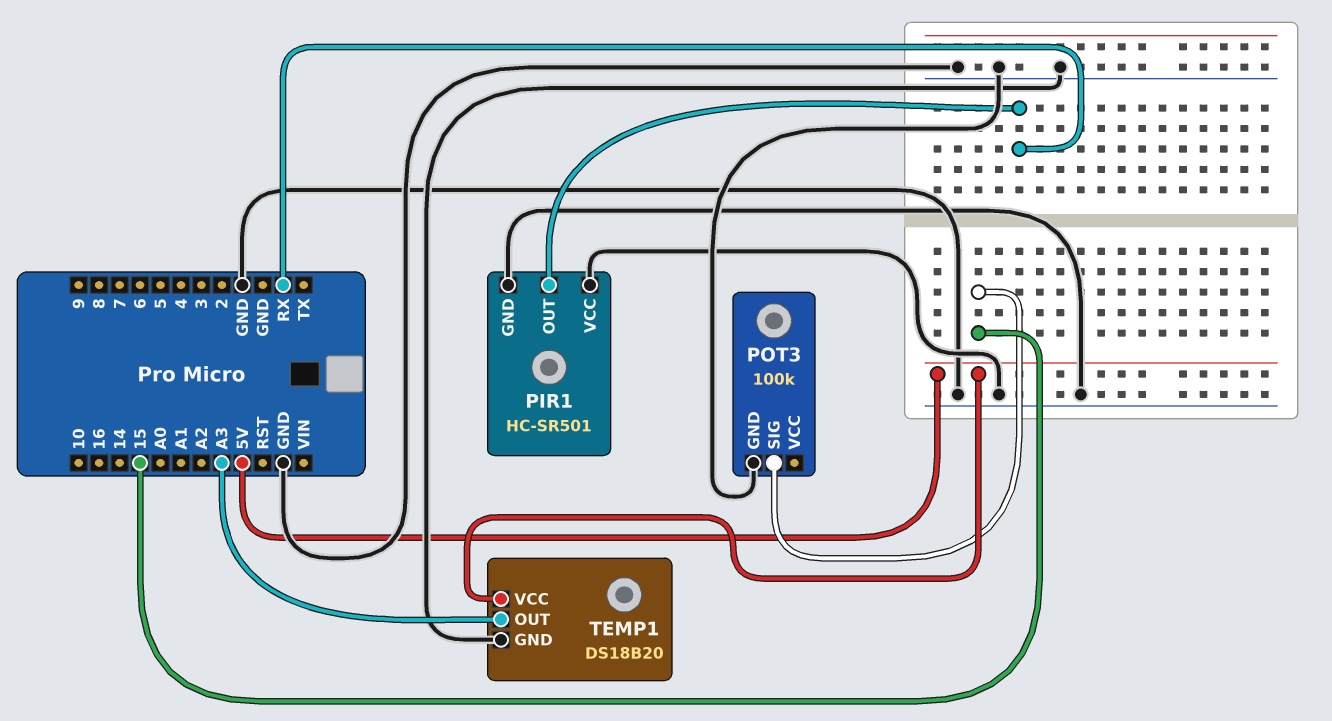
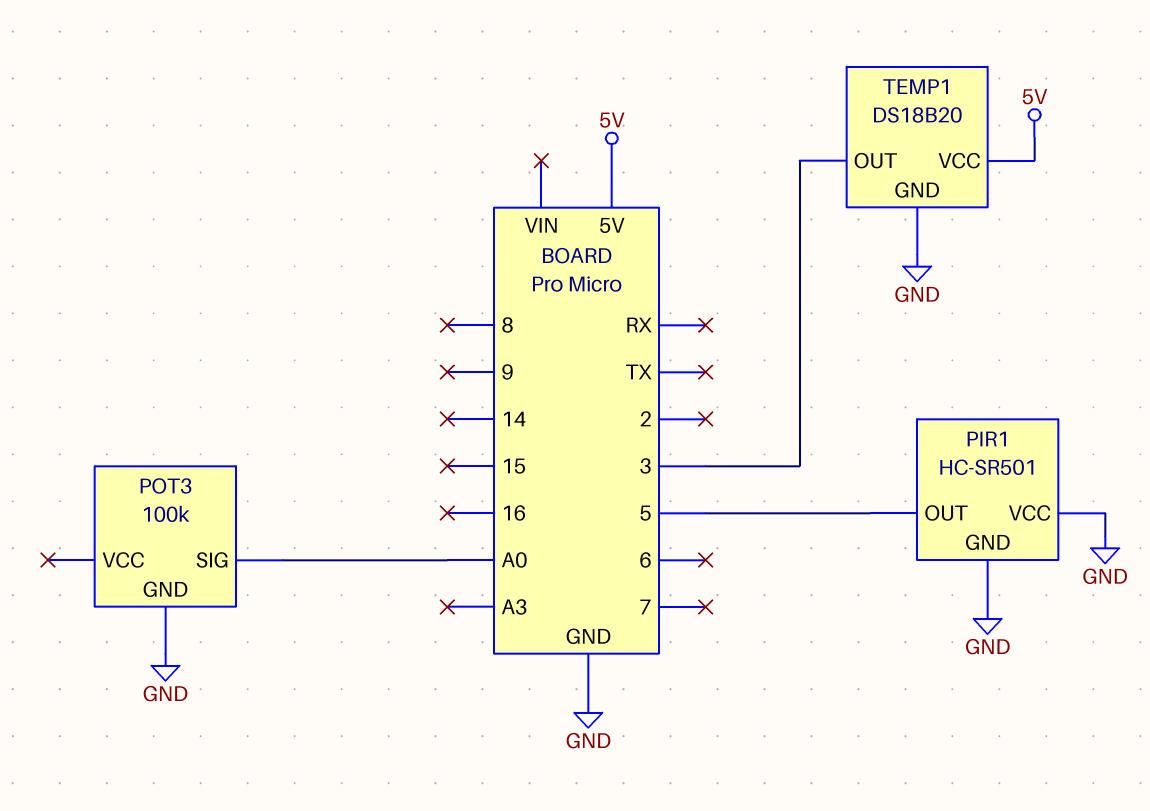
PIR1 pin OUT: RX -> 5
POT3 pin SIG: 15 -> A0
TEMP1 pin OUT: A3 -> 3

